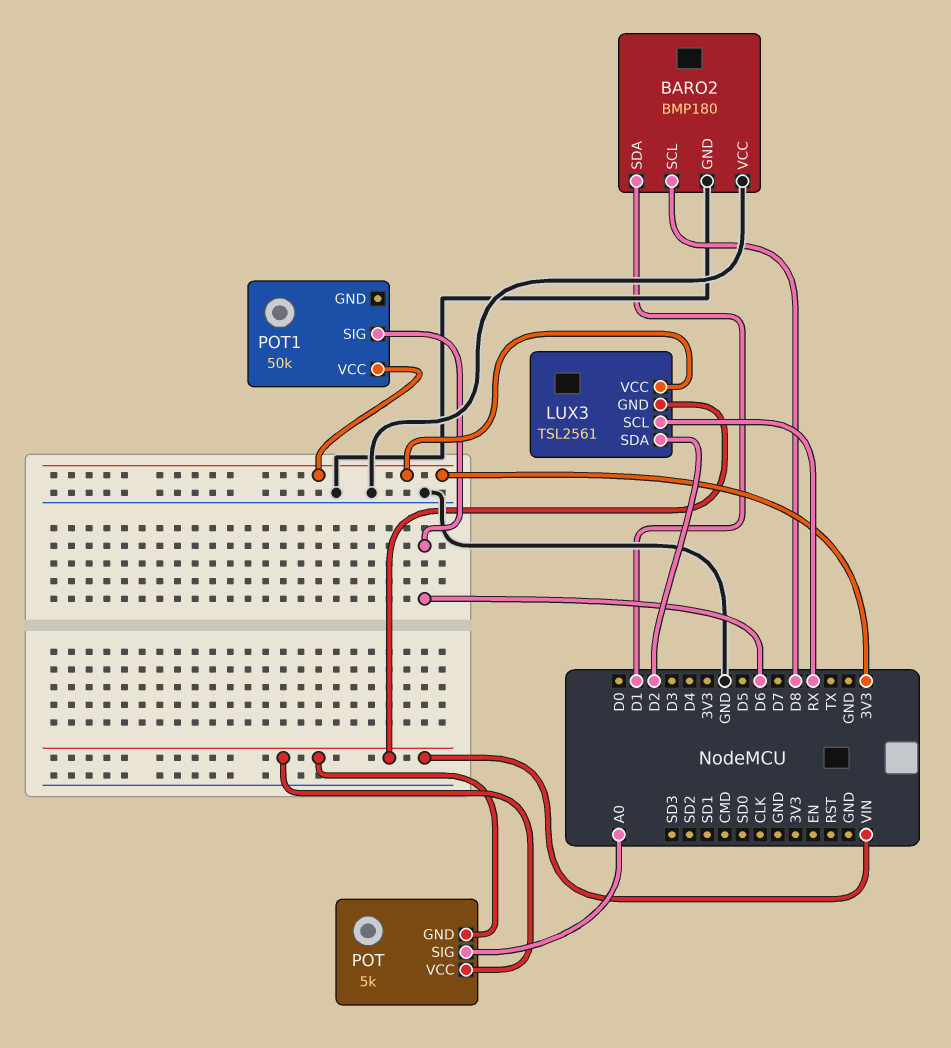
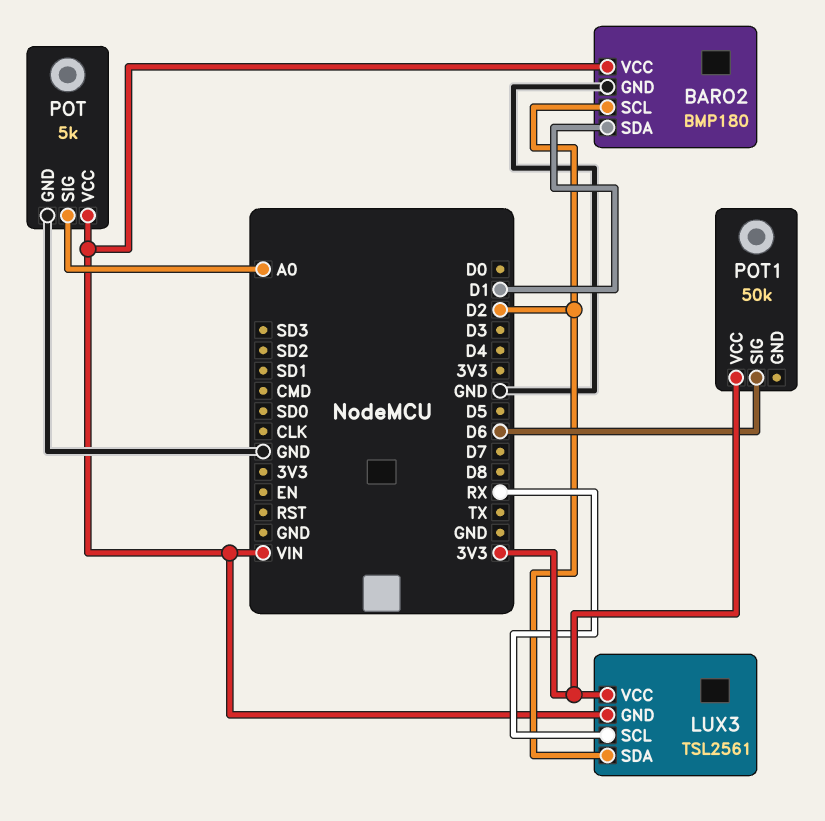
BARO2 pin SCL: D8 -> D2
BARO2 pin VCC: GND -> VIN
POT pin GND: VIN -> GND

